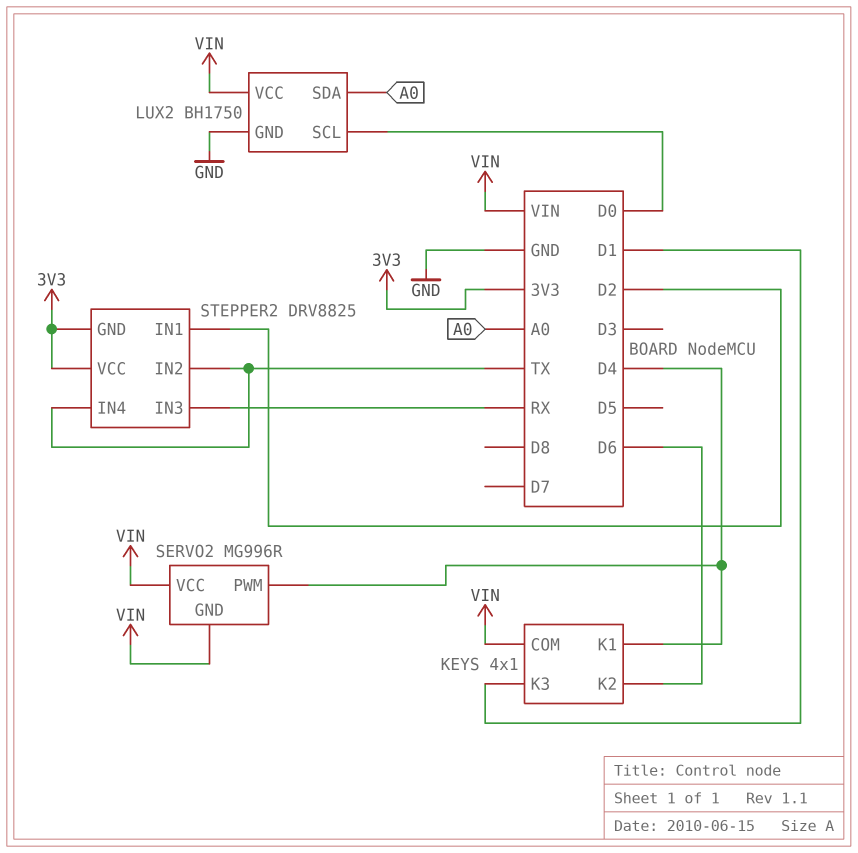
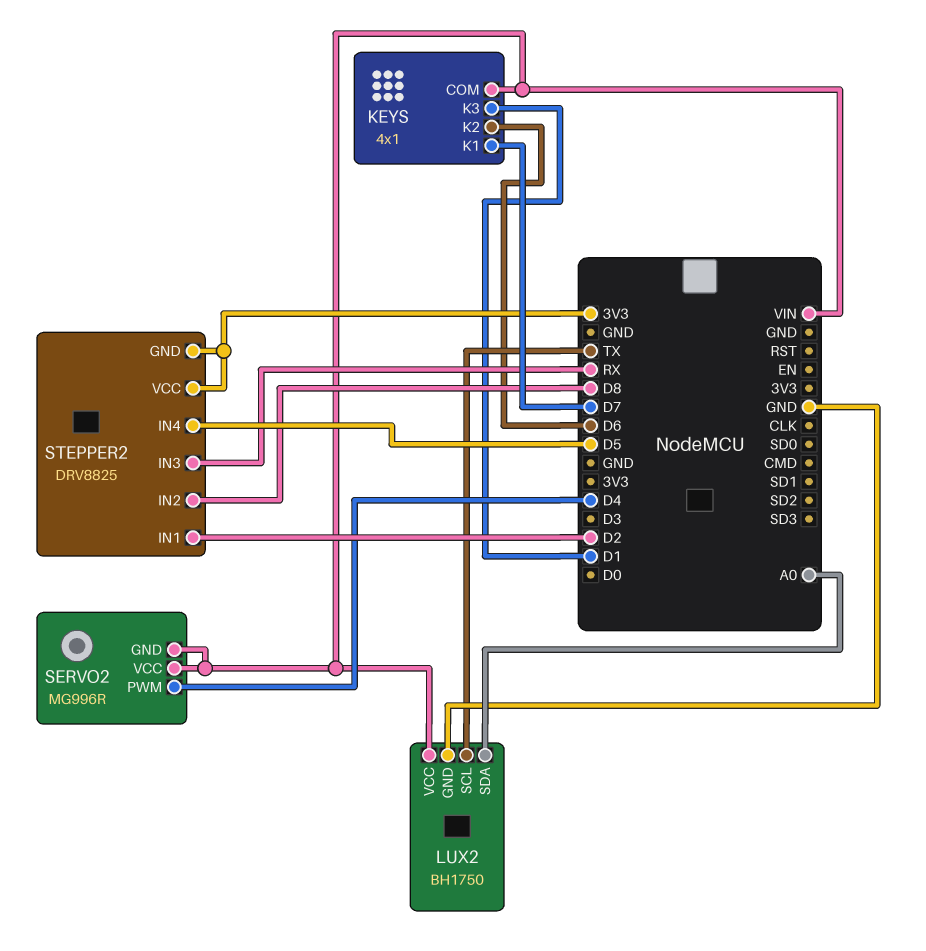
KEYS pin K1: D4 -> D7
LUX2 pin SCL: D0 -> TX
STEPPER2 pin IN2: TX -> D8
STEPPER2 pin IN4: TX -> D5

